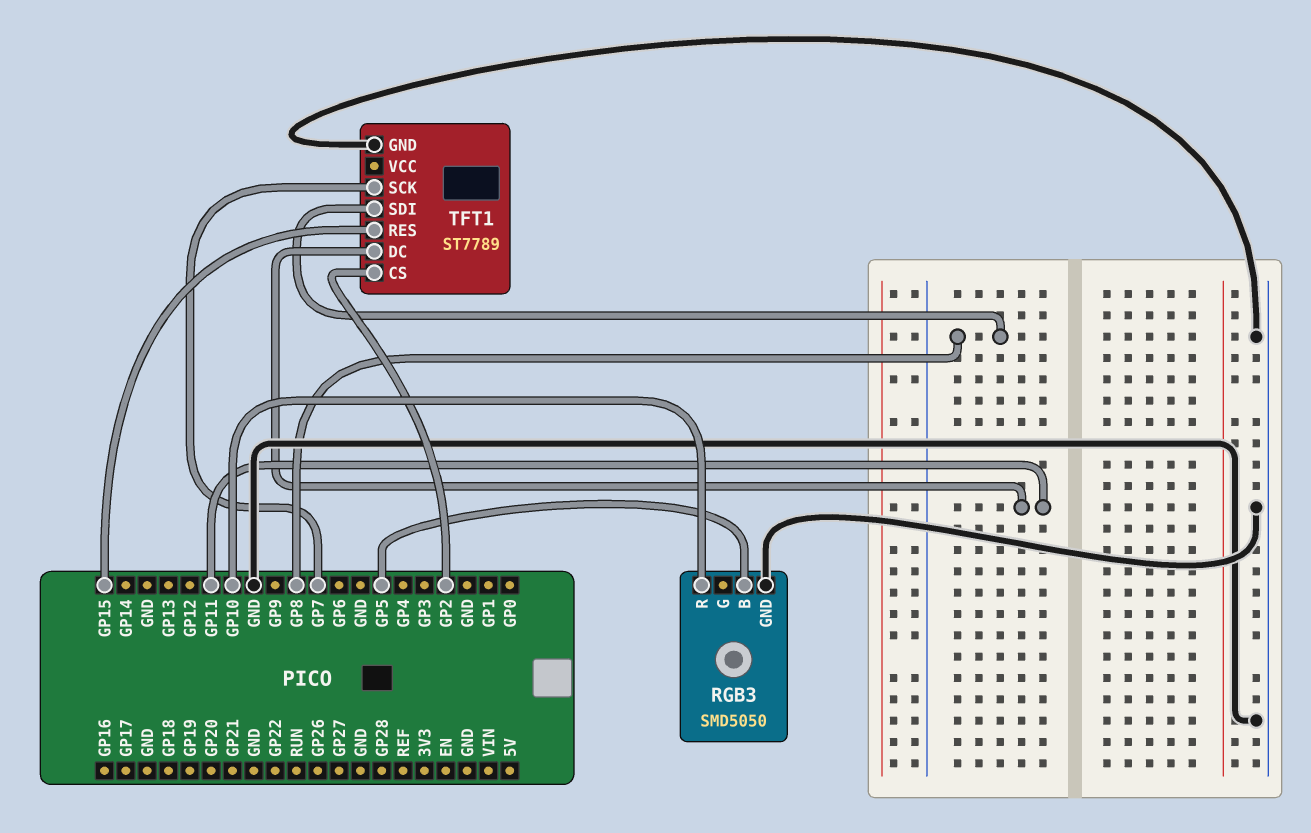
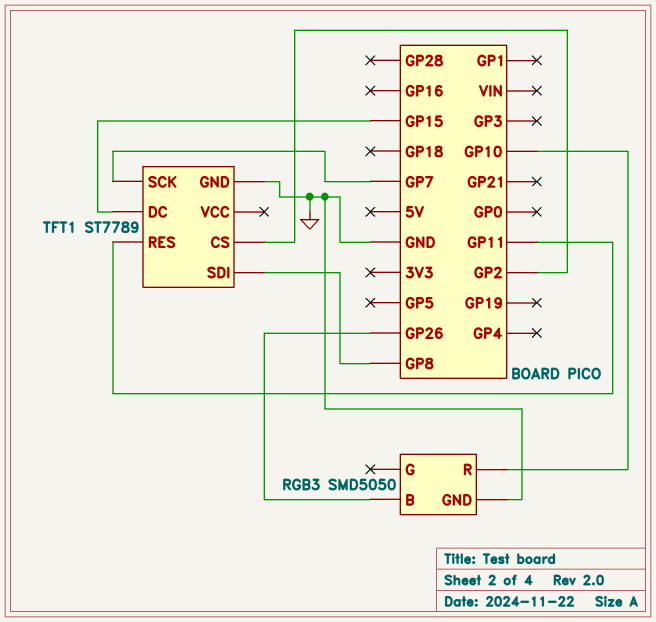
RGB3 pin B: GP5 -> GP26
TFT1 pin DC: GP11 -> GP15
TFT1 pin RES: GP15 -> GP11

